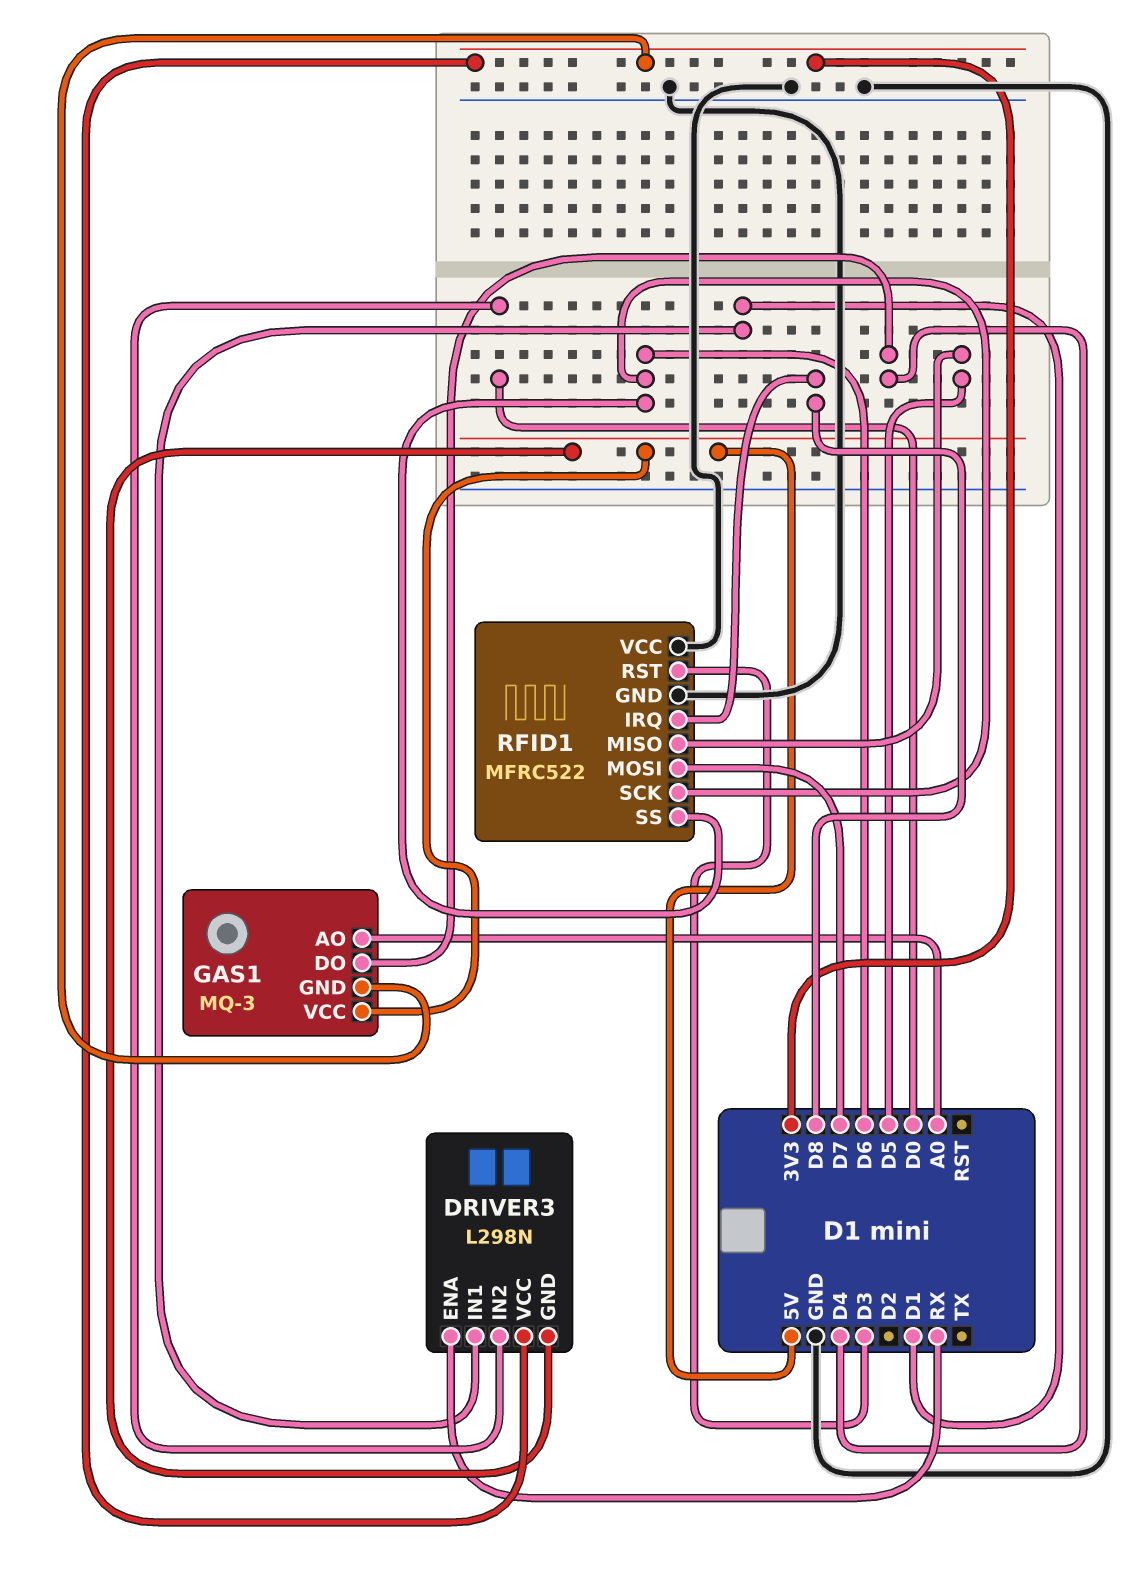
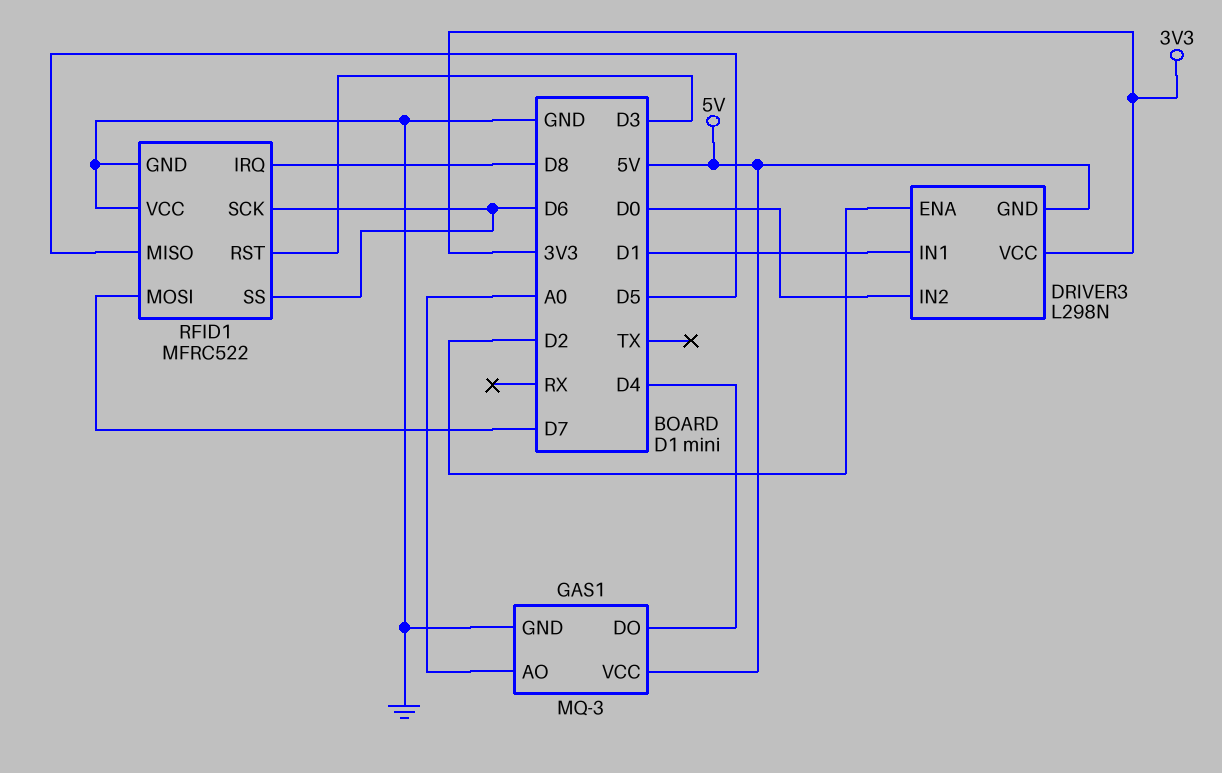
DRIVER3 pin ENA: RX -> D2
GAS1 pin GND: 3V3 -> GND

